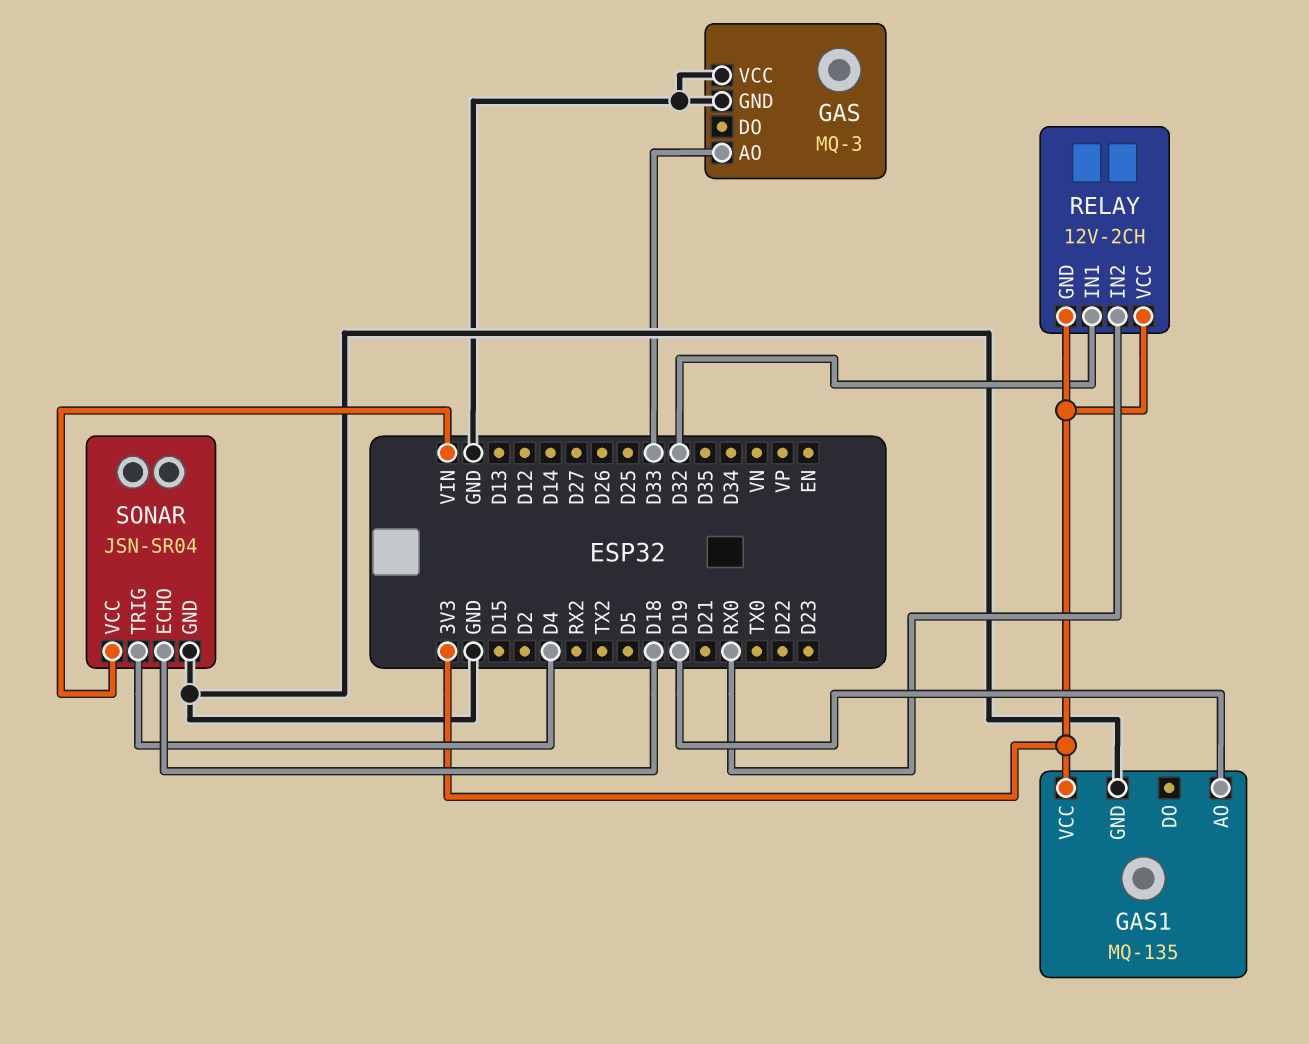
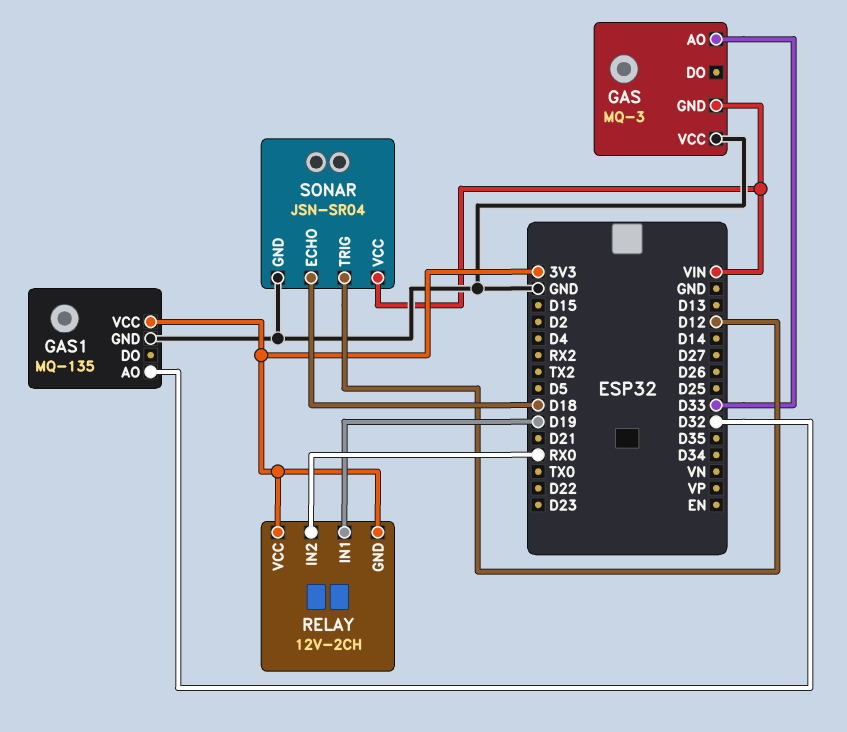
GAS pin GND: GND -> VIN
GAS1 pin AO: D19 -> D32
RELAY pin IN1: D32 -> D19
SONAR pin TRIG: D4 -> D12

